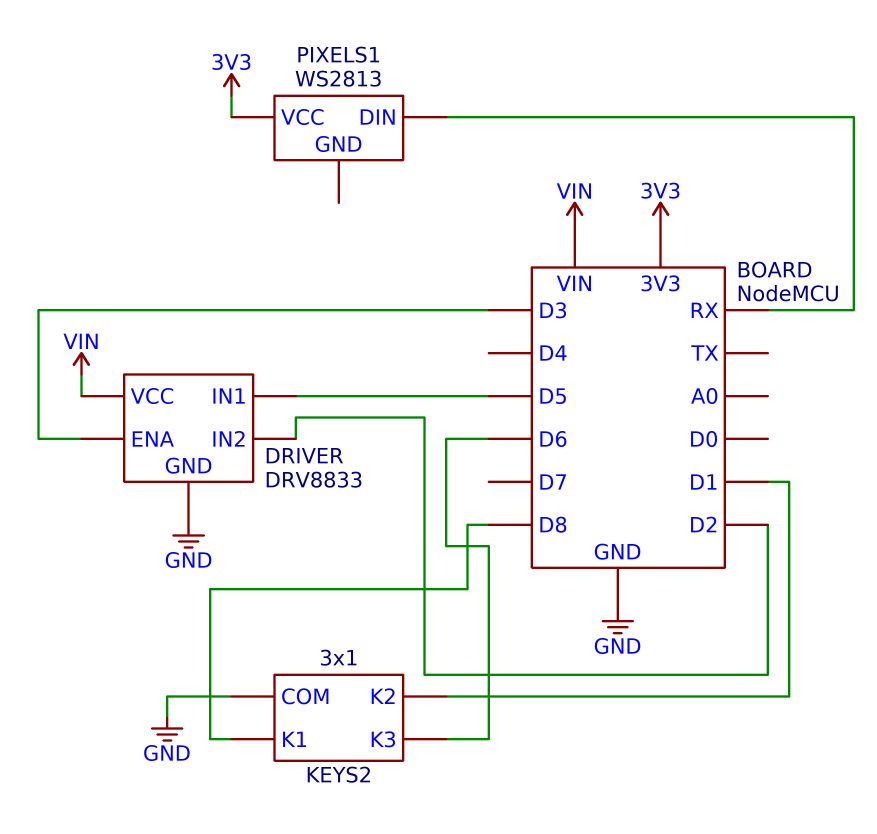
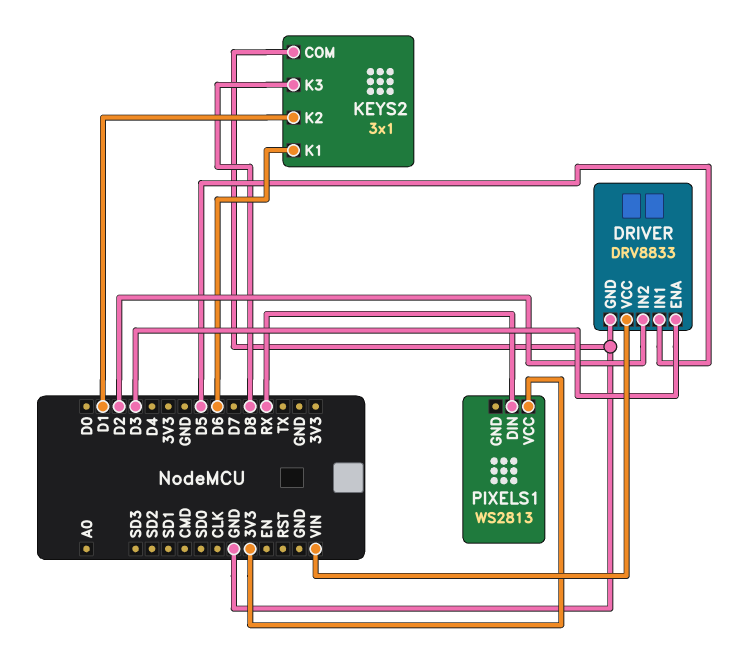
KEYS2 pin K1: D8 -> D6
KEYS2 pin K3: D6 -> D8

